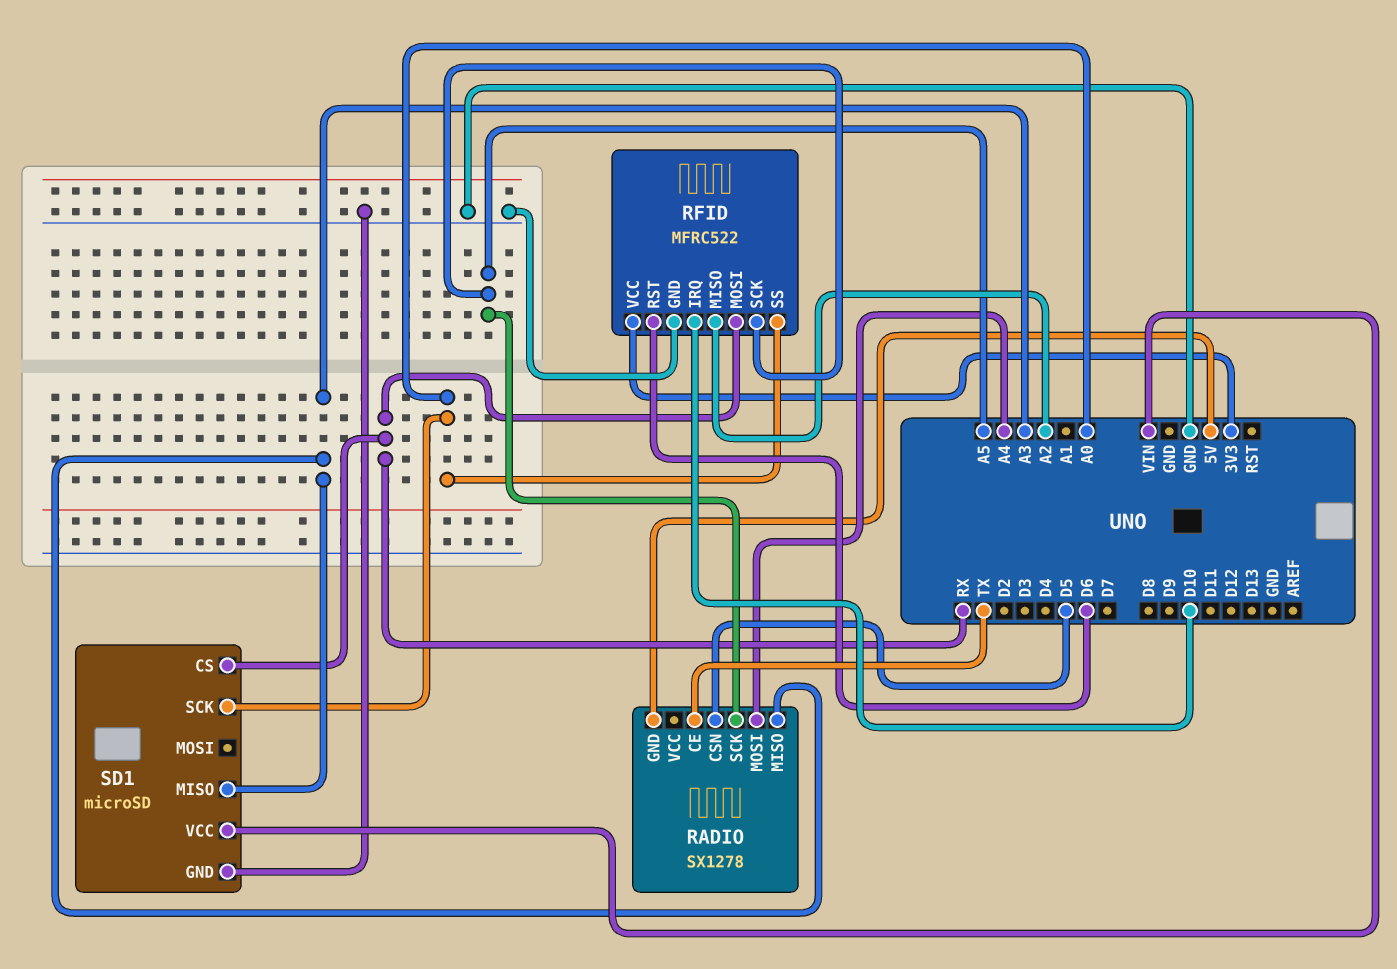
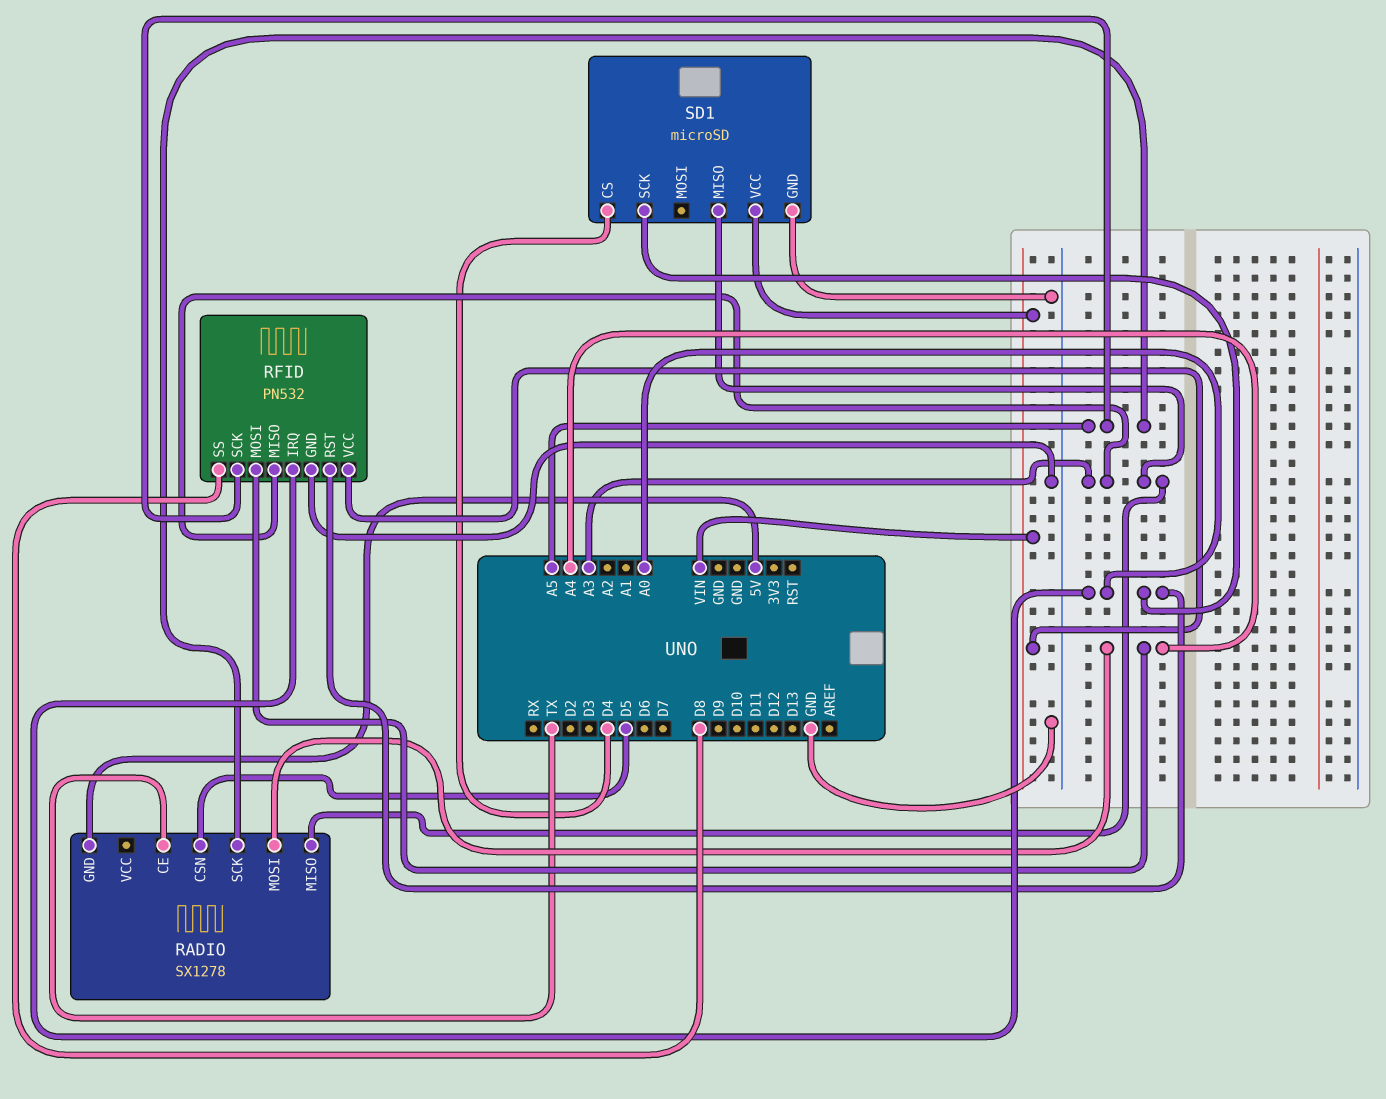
RFID: MFRC522 -> PN532
RFID pin IRQ: D10 -> A0
RFID pin MISO: A2 -> A3
RFID pin MOSI: RX -> A4
RFID pin RST: D6 -> A0
RFID pin SS: A0 -> D8
RFID pin VCC: 3V3 -> VIN
SD1 pin CS: RX -> D4

